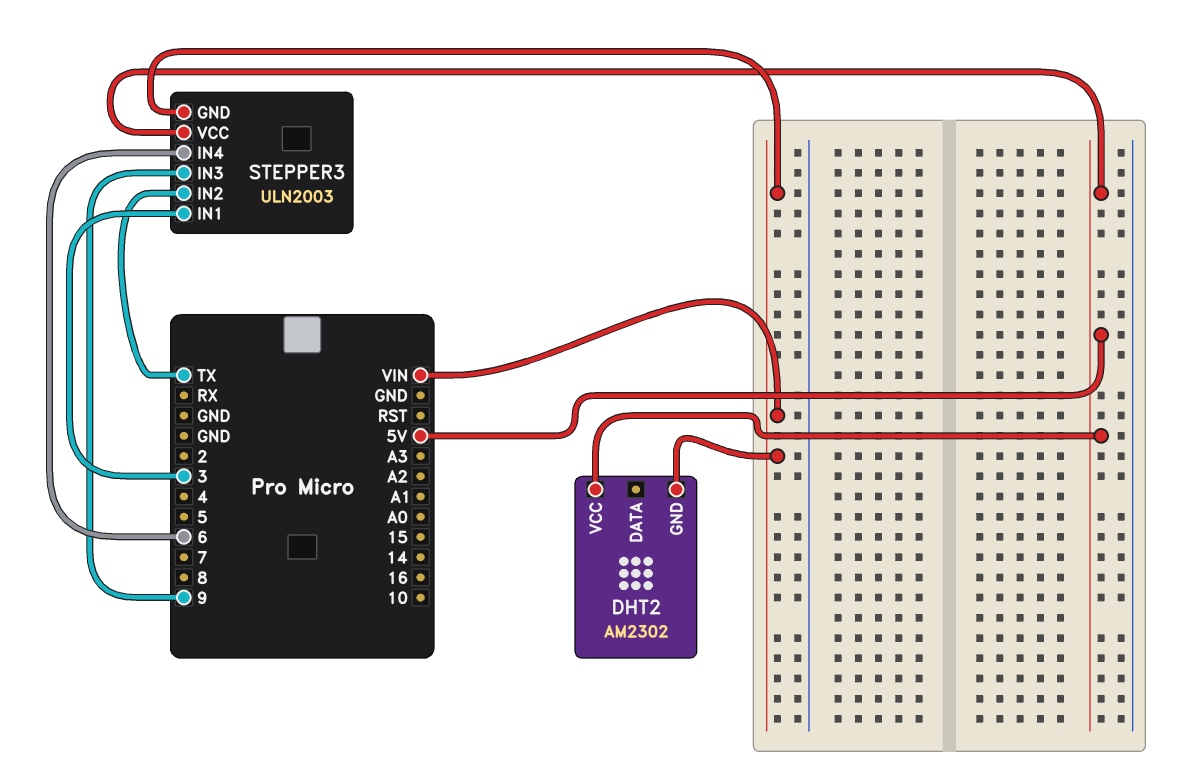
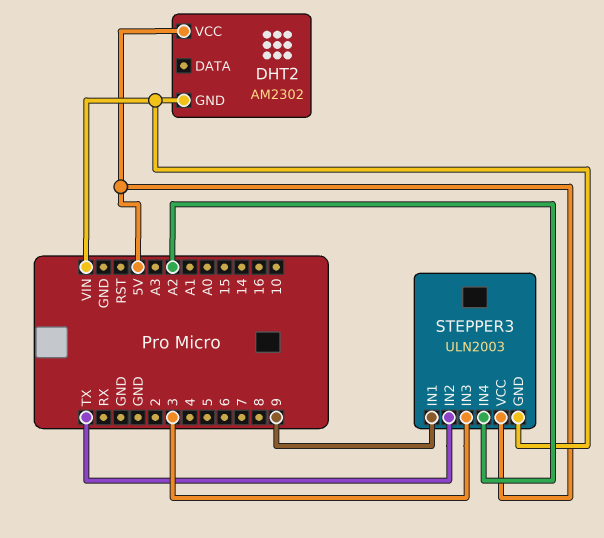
STEPPER3 pin IN1: 3 -> 9
STEPPER3 pin IN3: 9 -> 3
STEPPER3 pin IN4: 6 -> A2

